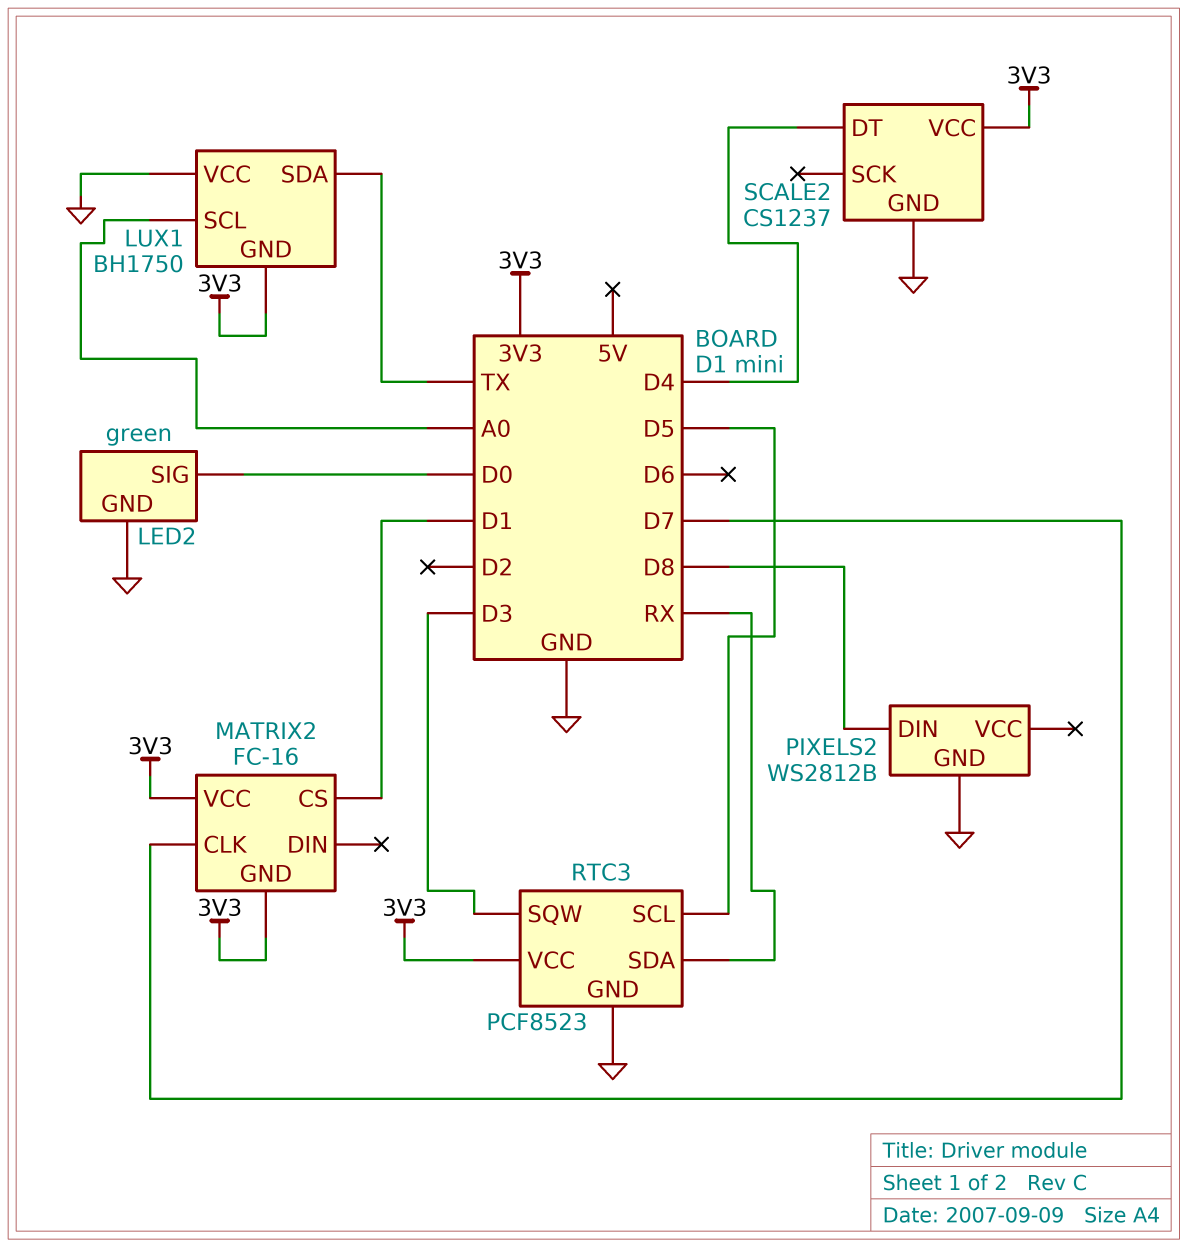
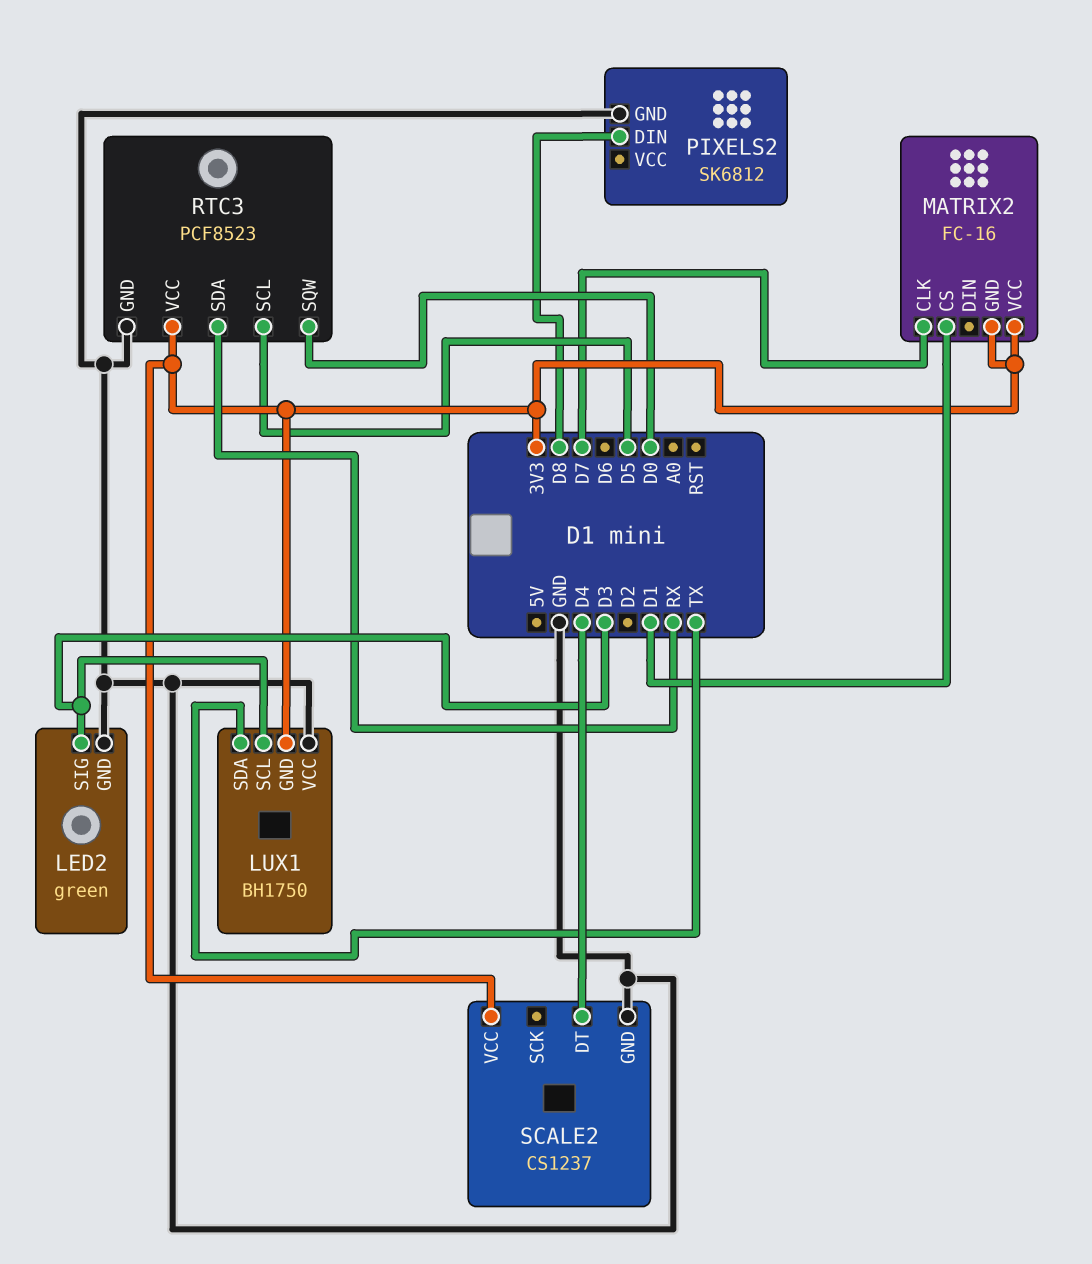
LED2 pin SIG: D0 -> D3
LUX1 pin SCL: A0 -> D3
PIXELS2: WS2812B -> SK6812
RTC3 pin SQW: D3 -> D0

